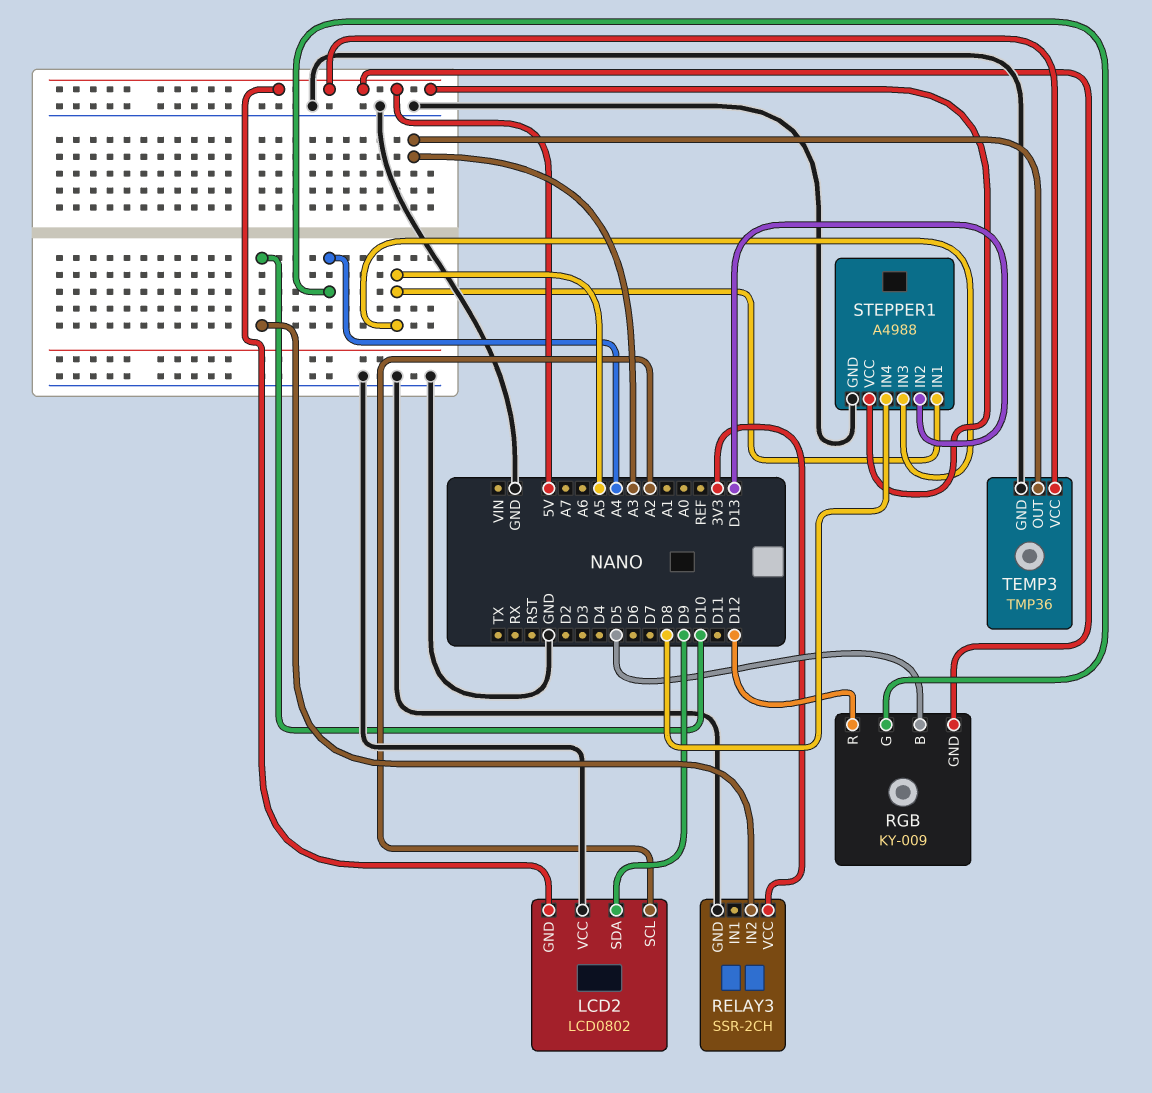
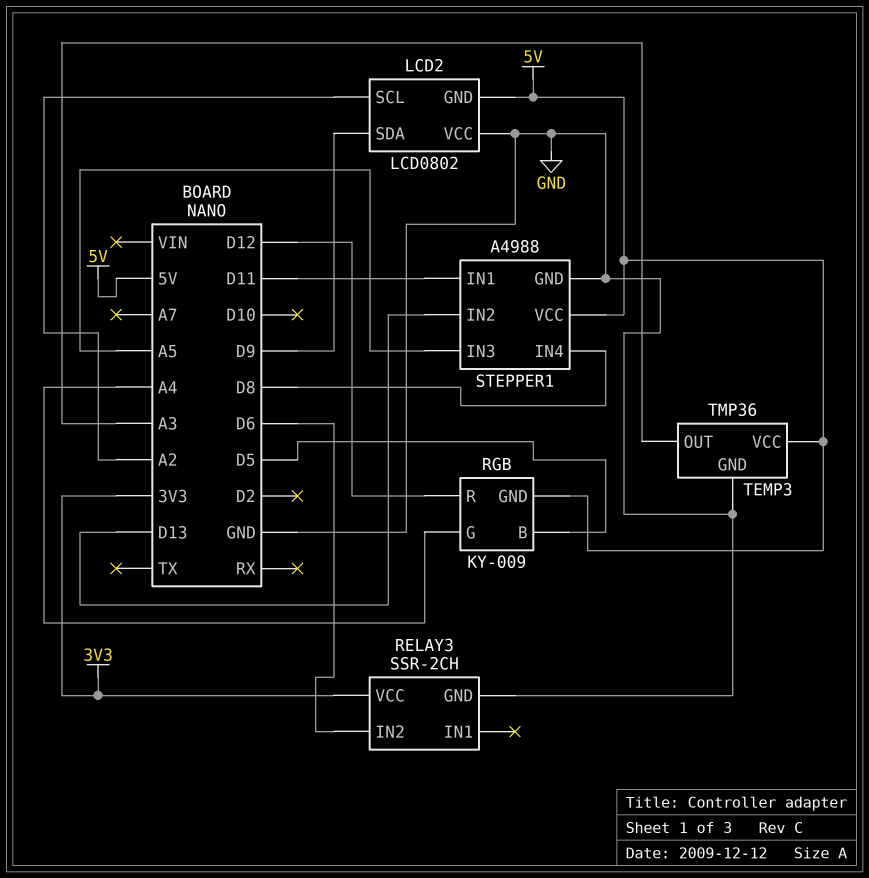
RELAY3 pin IN2: D10 -> D6
STEPPER1 pin IN1: A5 -> D11

